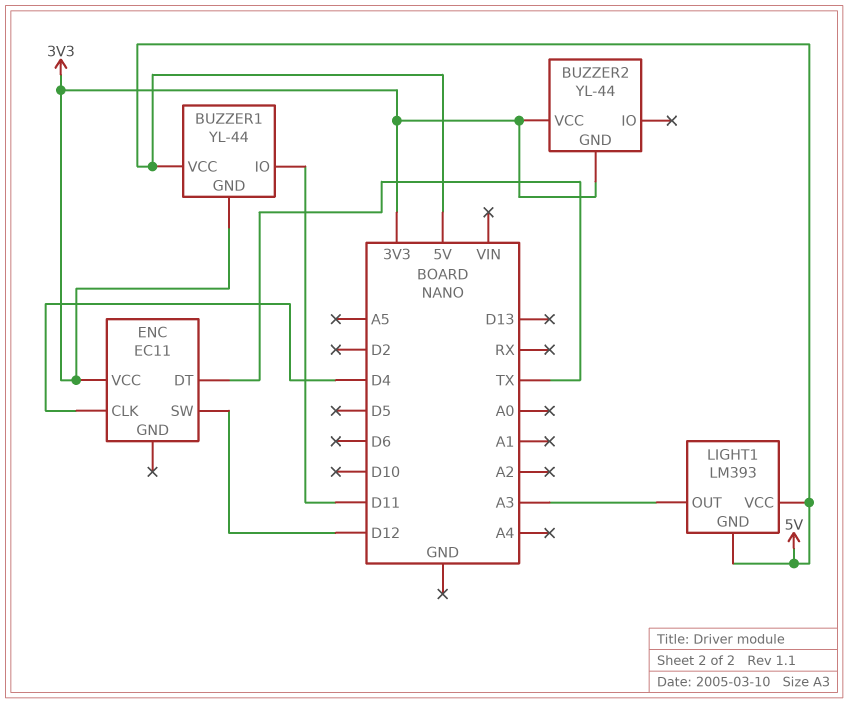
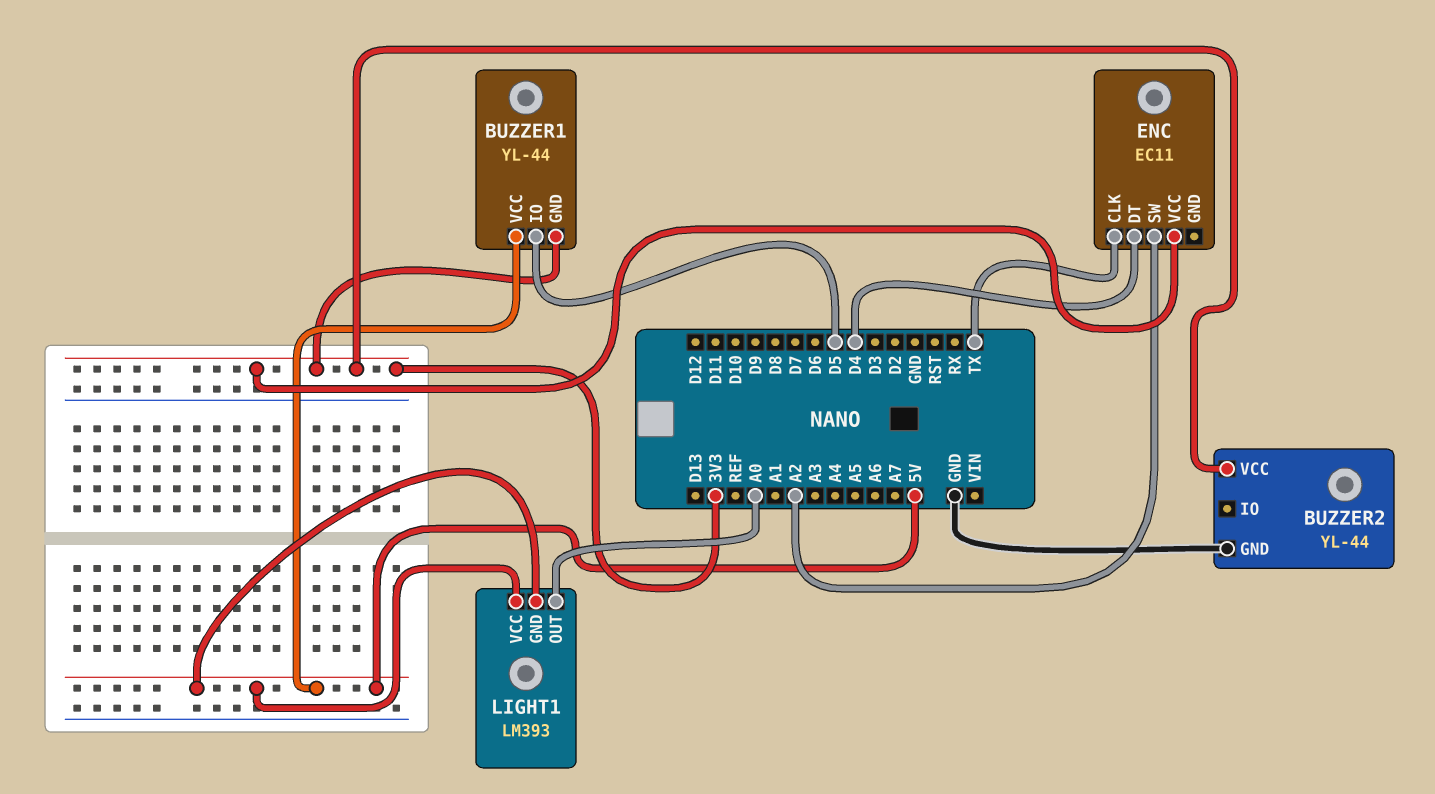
BUZZER1 pin IO: D11 -> D5
BUZZER2 pin GND: 3V3 -> GND
ENC pin CLK: D4 -> TX
ENC pin DT: TX -> D4
ENC pin SW: D12 -> A2
LIGHT1 pin OUT: A3 -> A0

